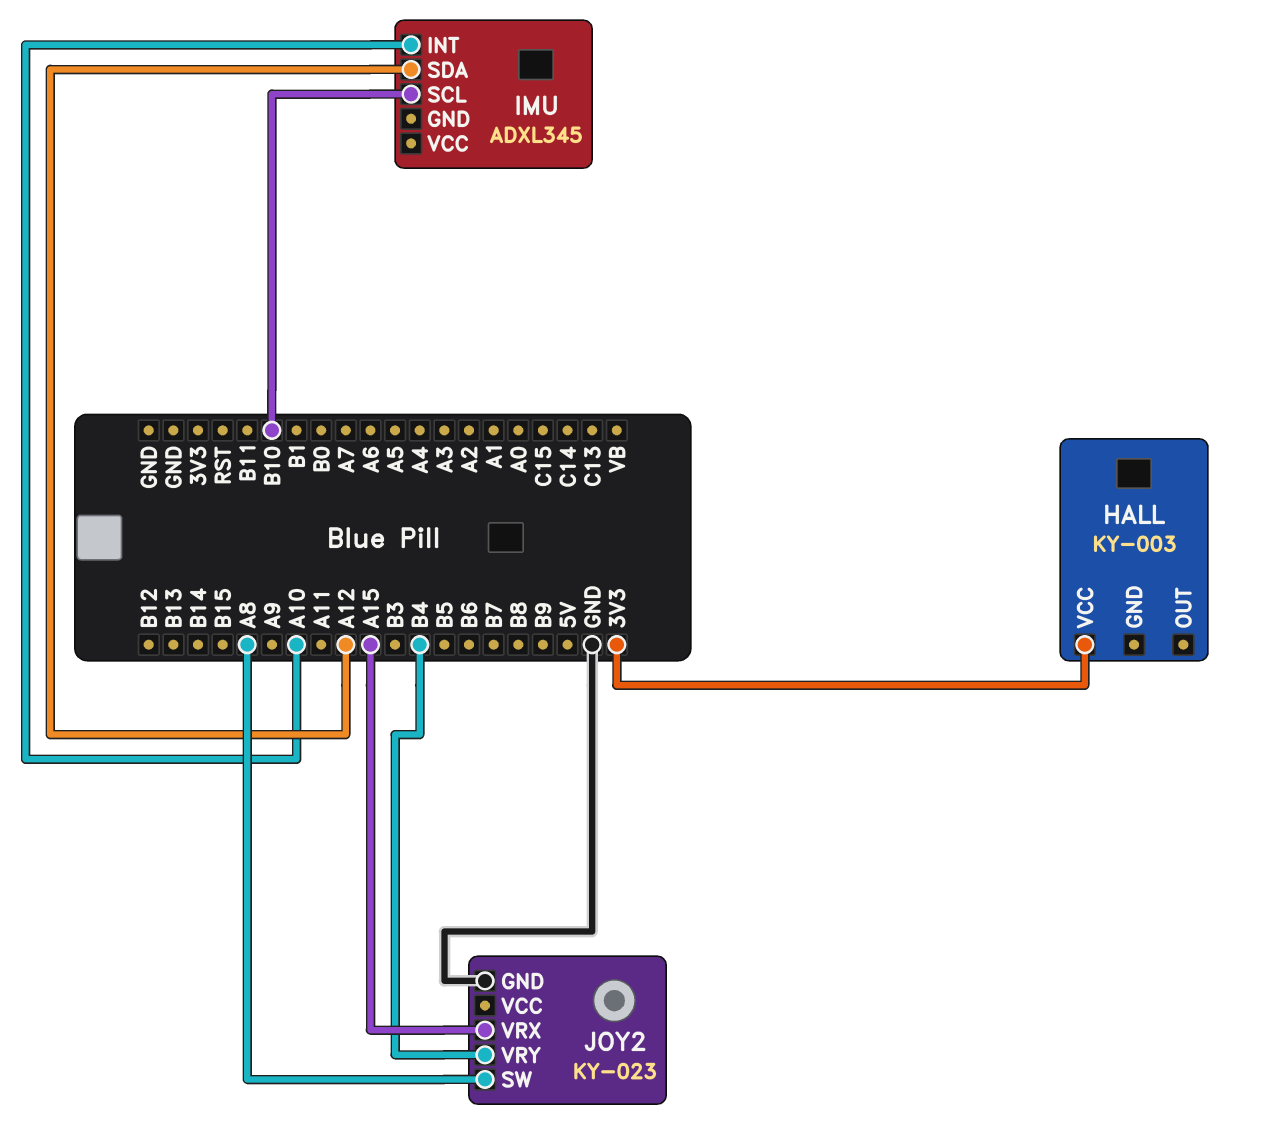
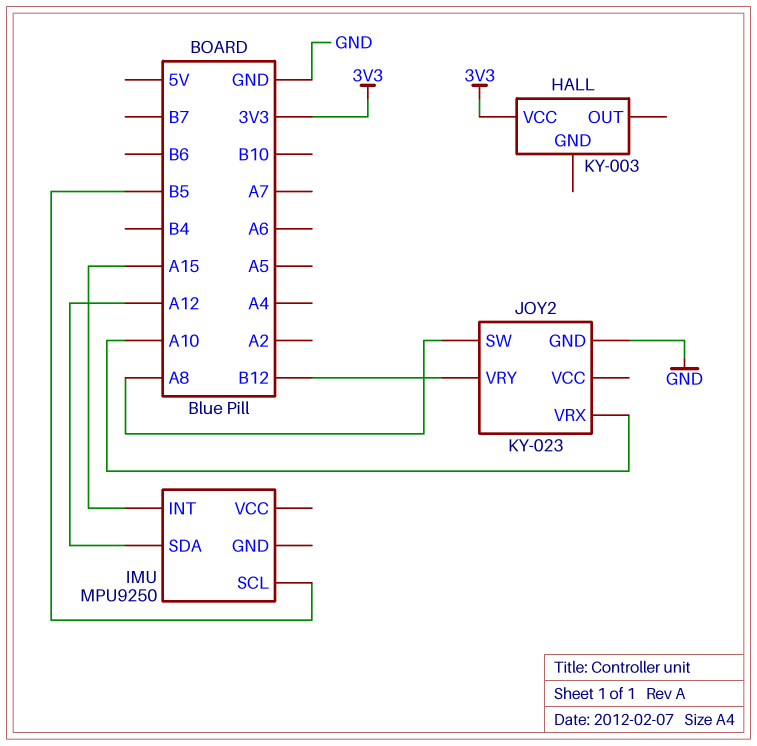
IMU: ADXL345 -> MPU9250
IMU pin INT: A10 -> A15
IMU pin SCL: B10 -> B5
JOY2 pin VRX: A15 -> A10
JOY2 pin VRY: B4 -> B12

